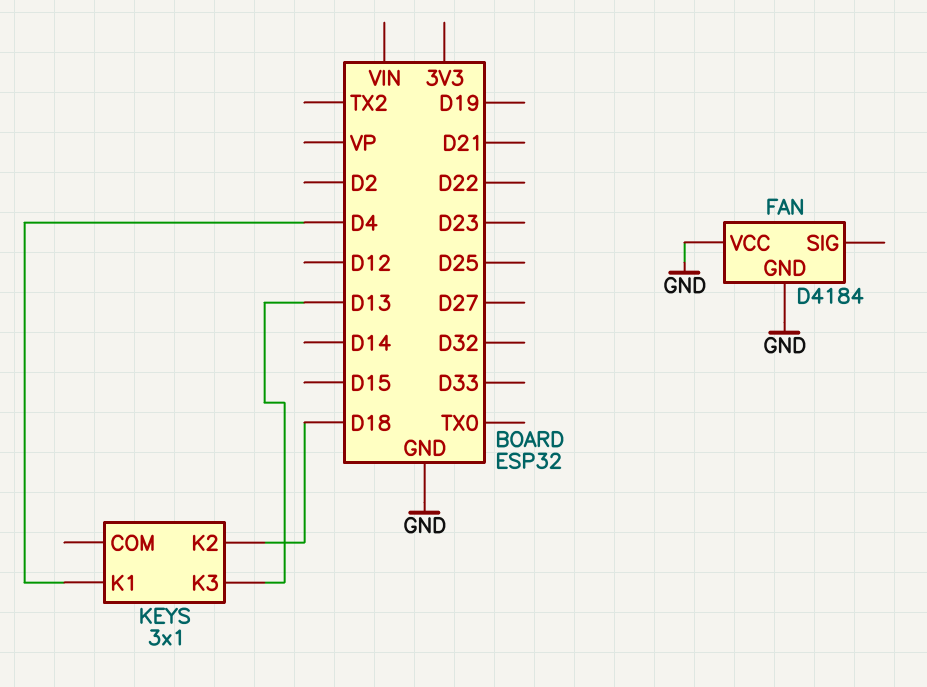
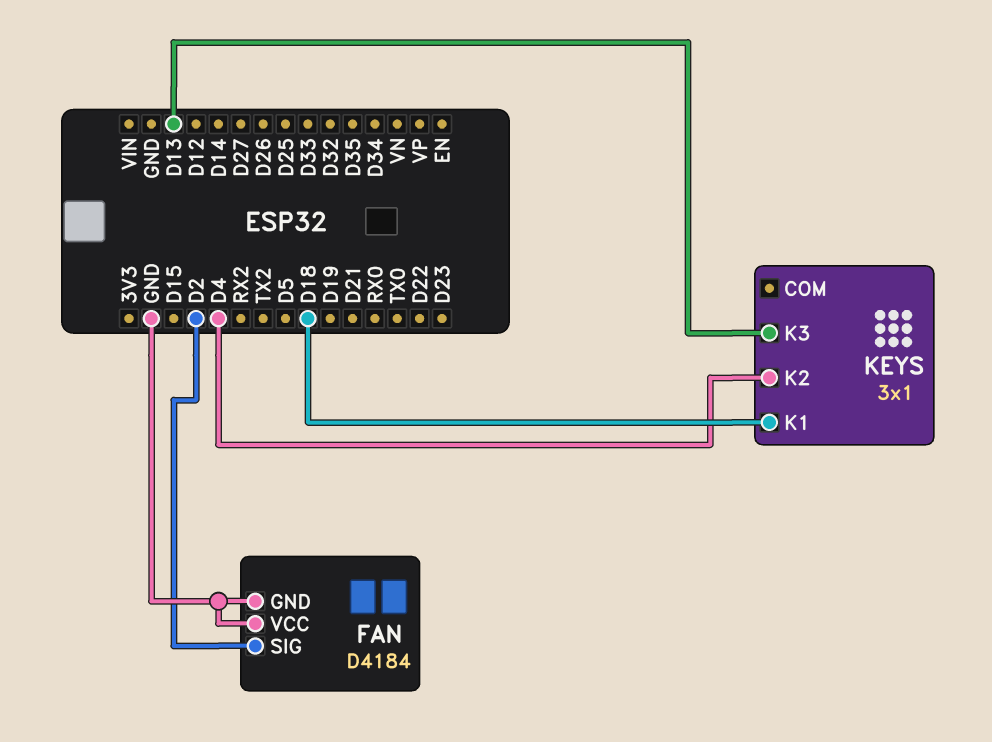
FAN pin SIG: none -> D2
KEYS pin K1: D4 -> D18
KEYS pin K2: D18 -> D4

